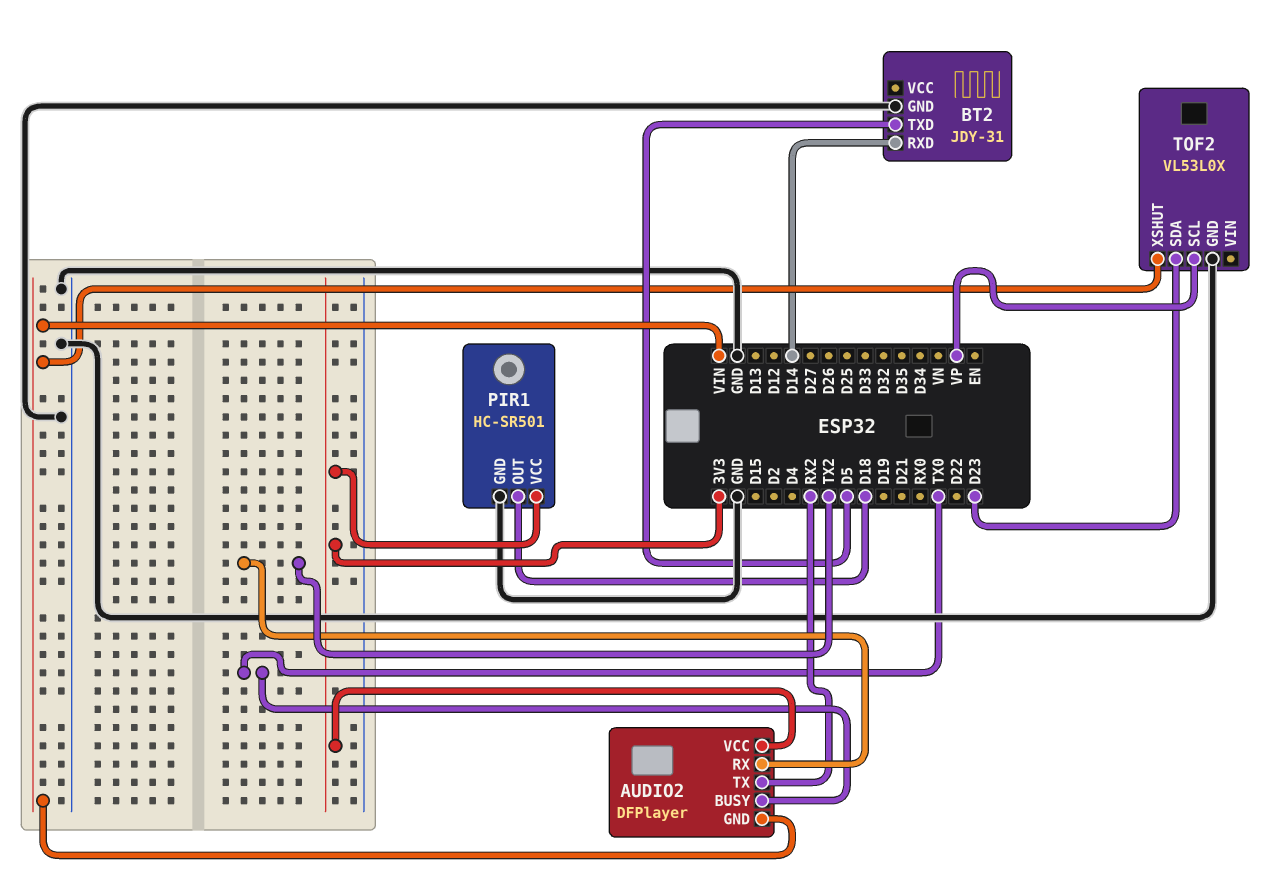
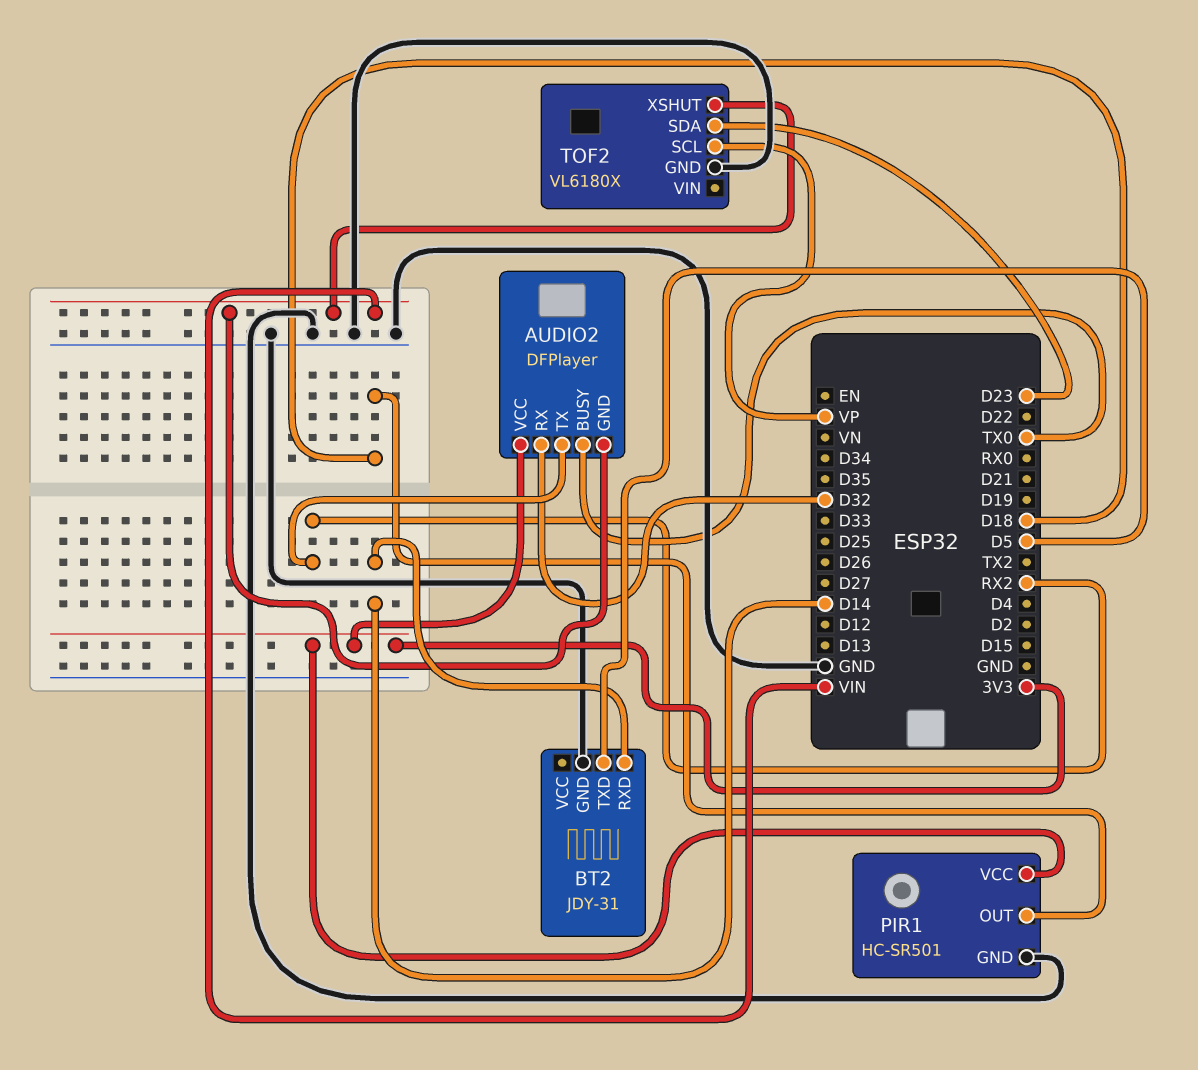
AUDIO2 pin RX: TX2 -> D32
TOF2: VL53L0X -> VL6180X

